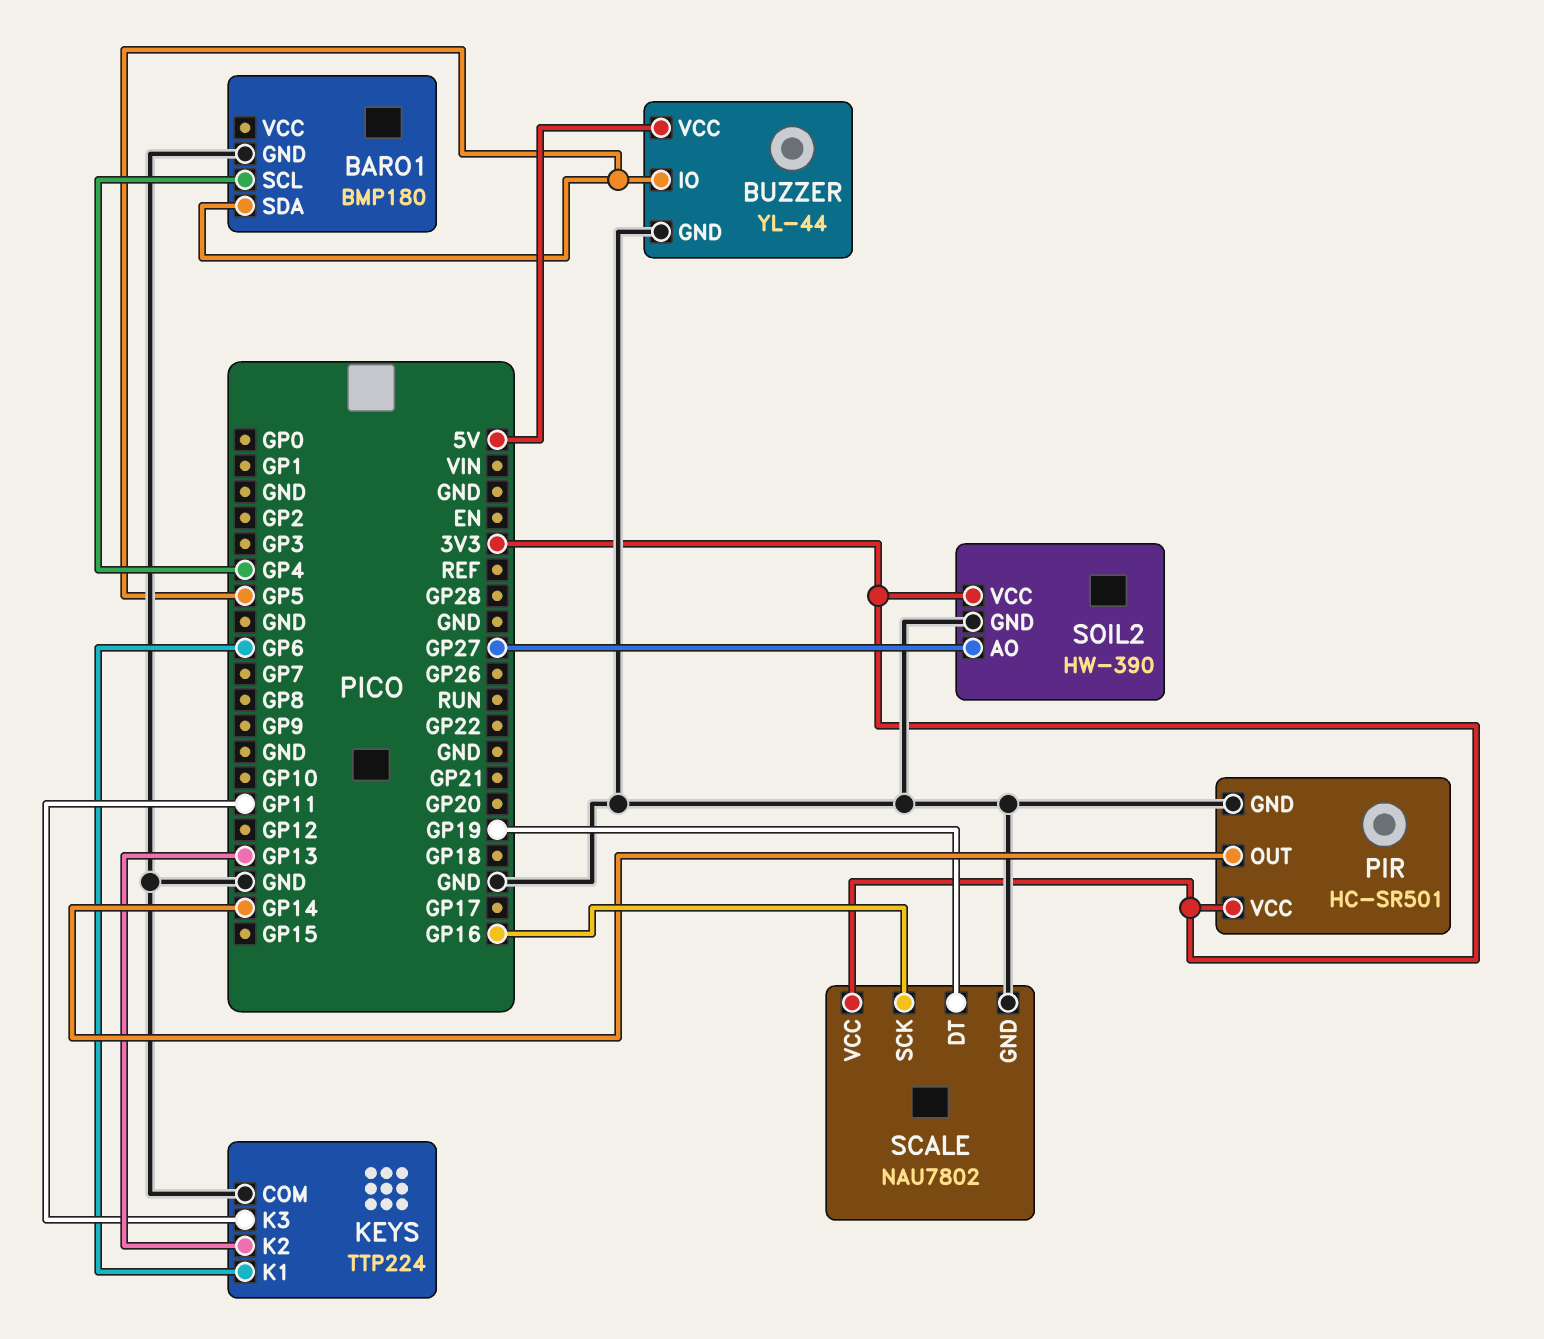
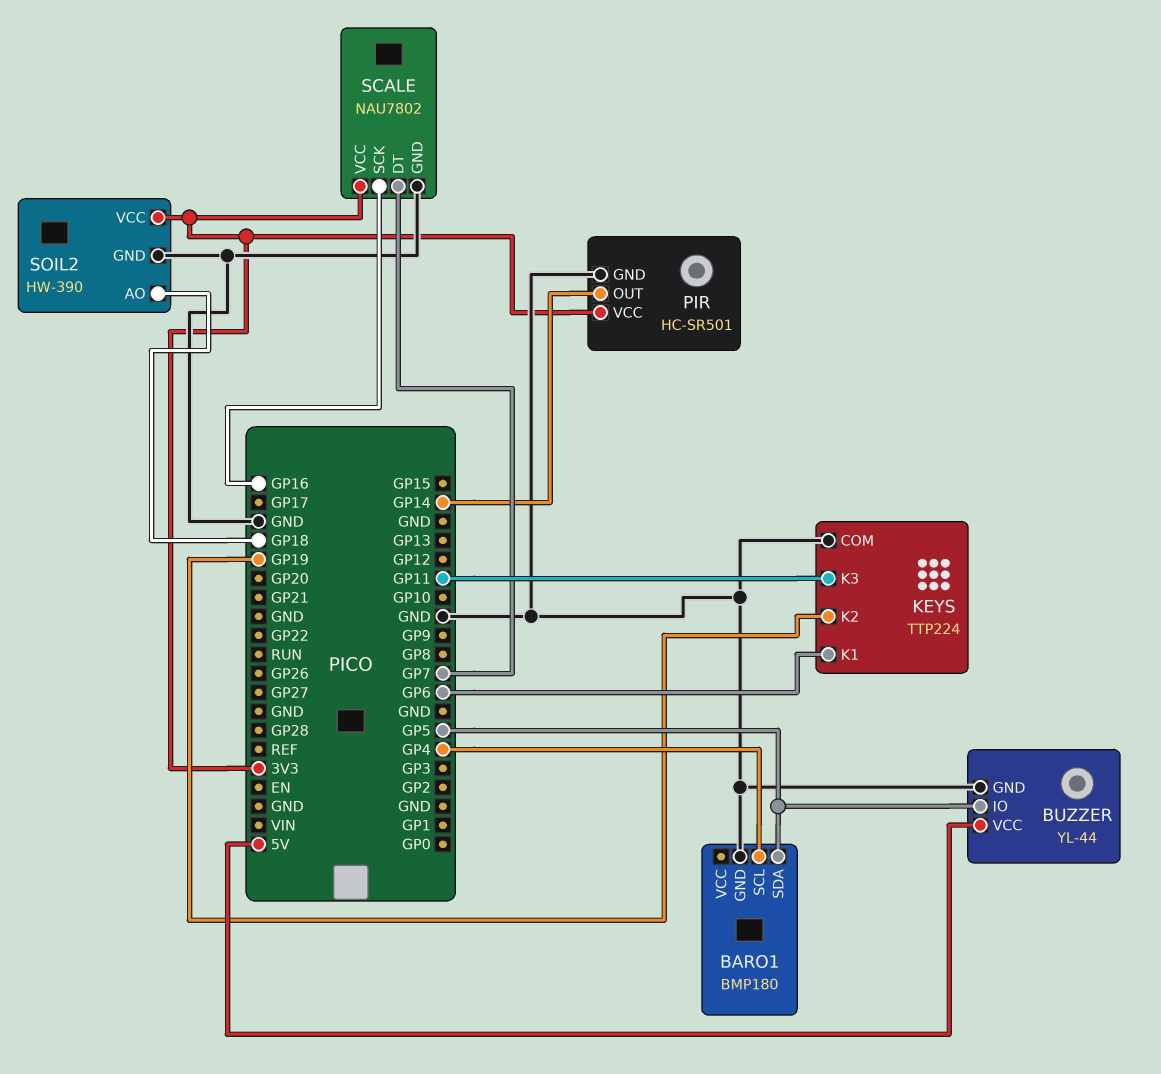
KEYS pin K2: GP13 -> GP19
SCALE pin DT: GP19 -> GP7
SOIL2 pin AO: GP27 -> GP18

